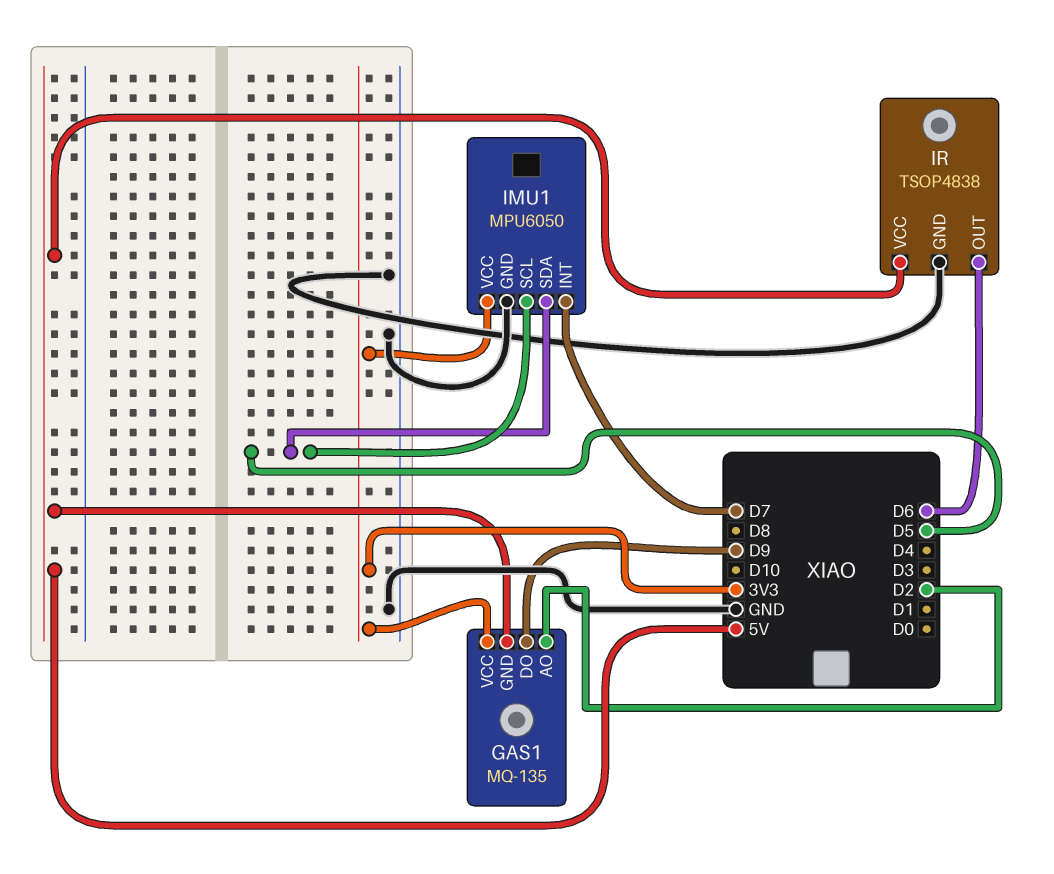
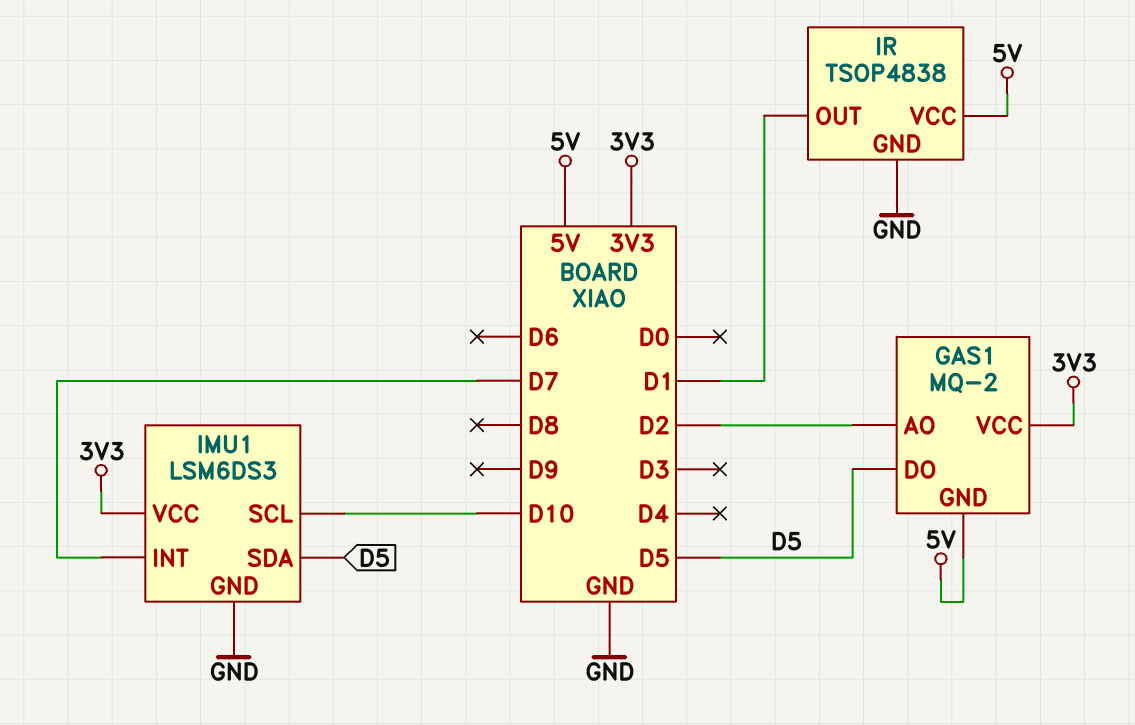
GAS1: MQ-135 -> MQ-2
GAS1 pin DO: D9 -> D5
IMU1: MPU6050 -> LSM6DS3
IMU1 pin SCL: D5 -> D10
IR pin OUT: D6 -> D1

